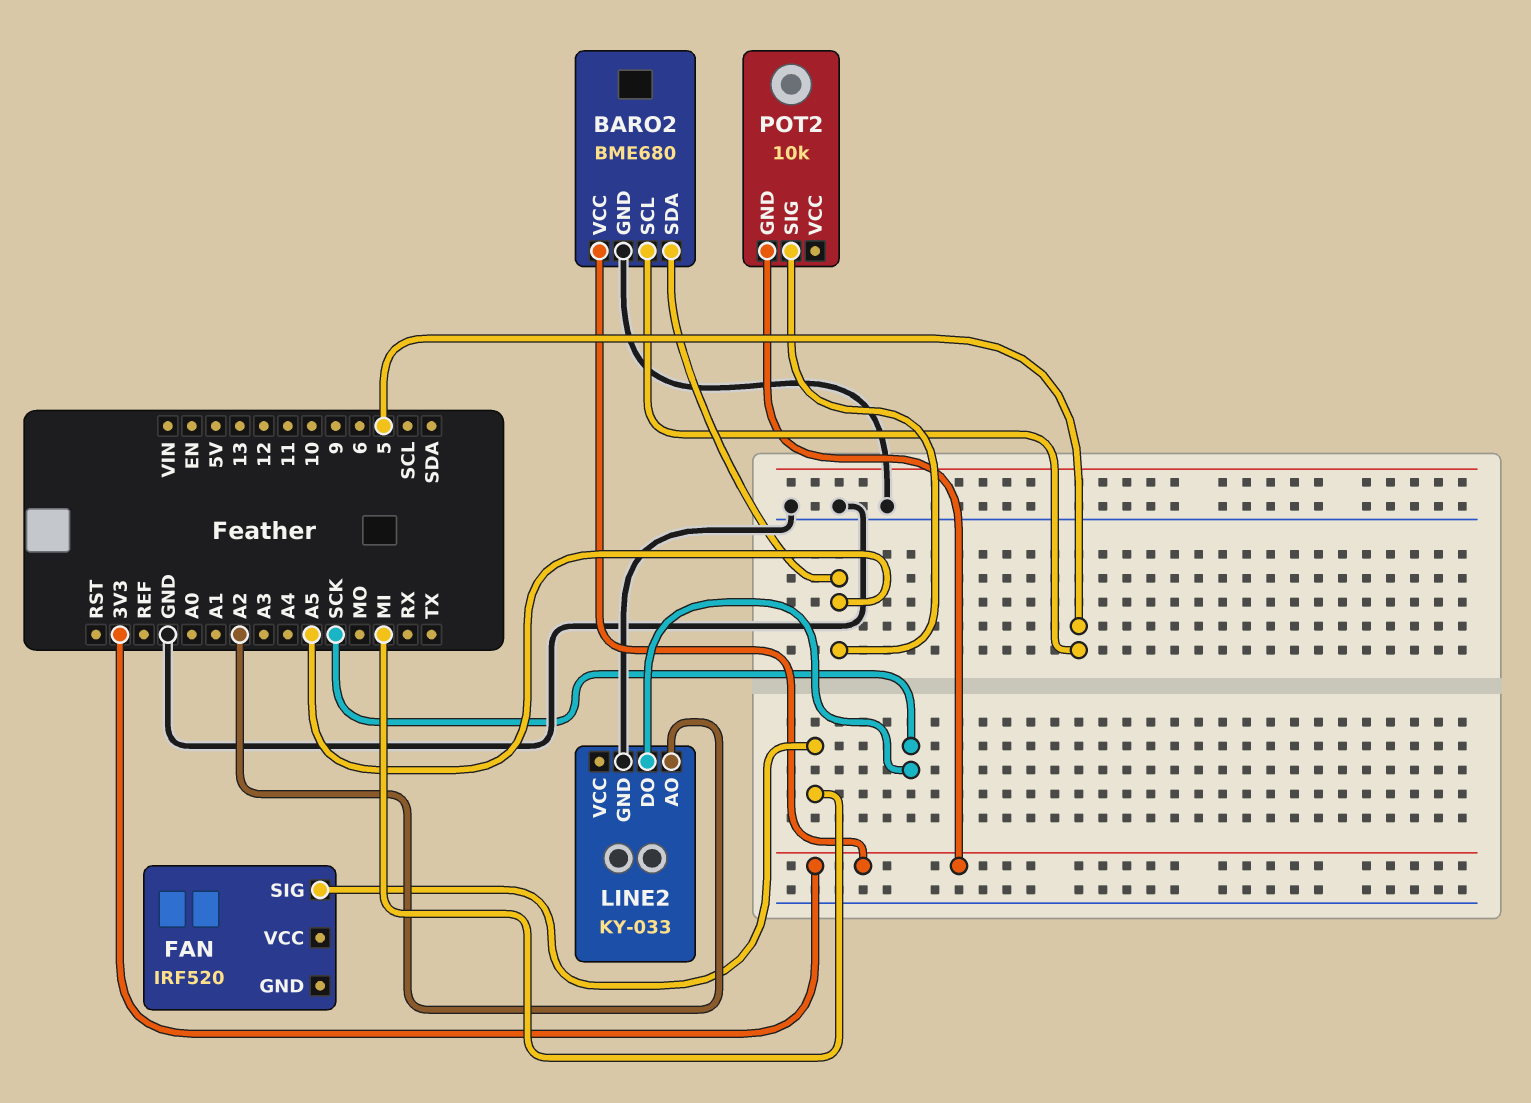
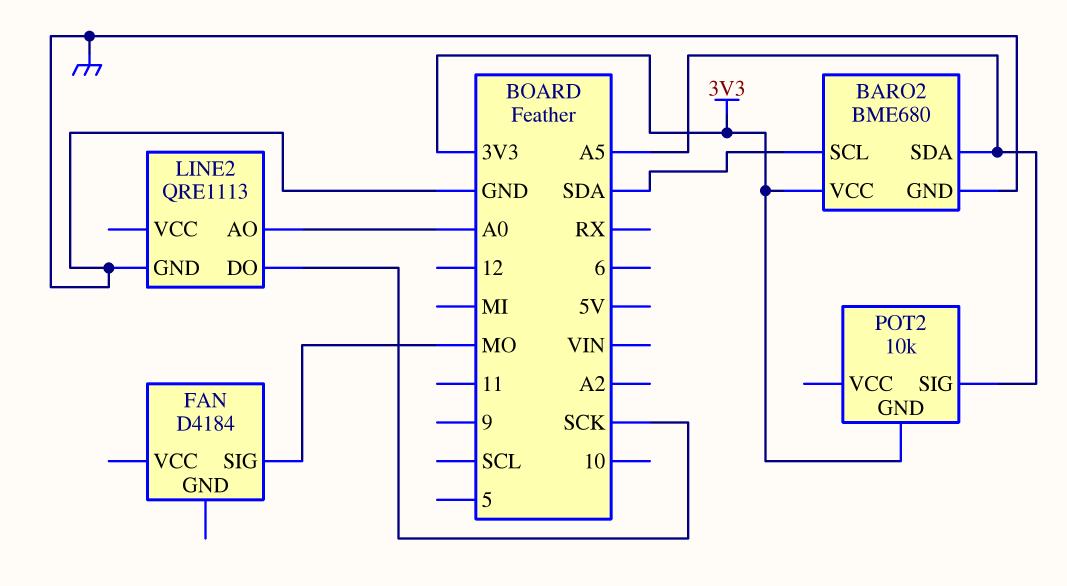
BARO2 pin SCL: 5 -> SDA
FAN: IRF520 -> D4184
FAN pin SIG: MI -> MO
LINE2: KY-033 -> QRE1113
LINE2 pin AO: A2 -> A0

